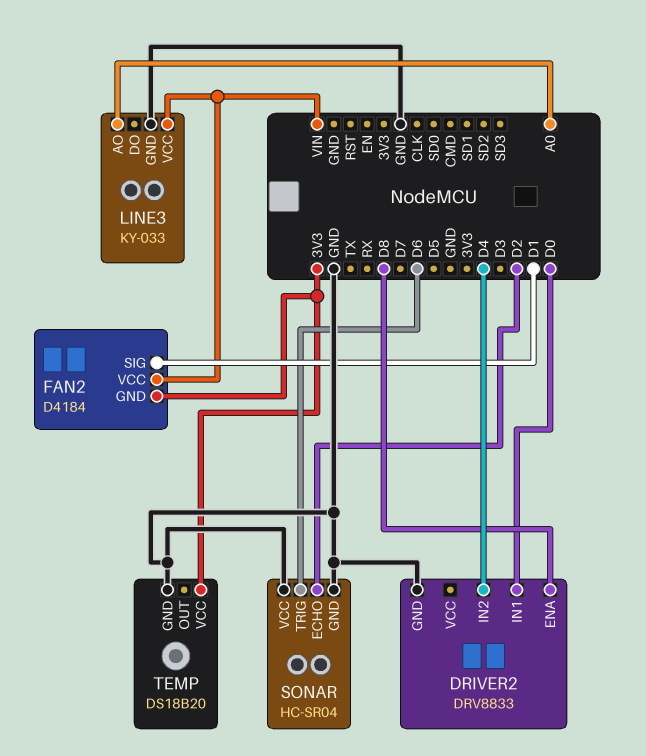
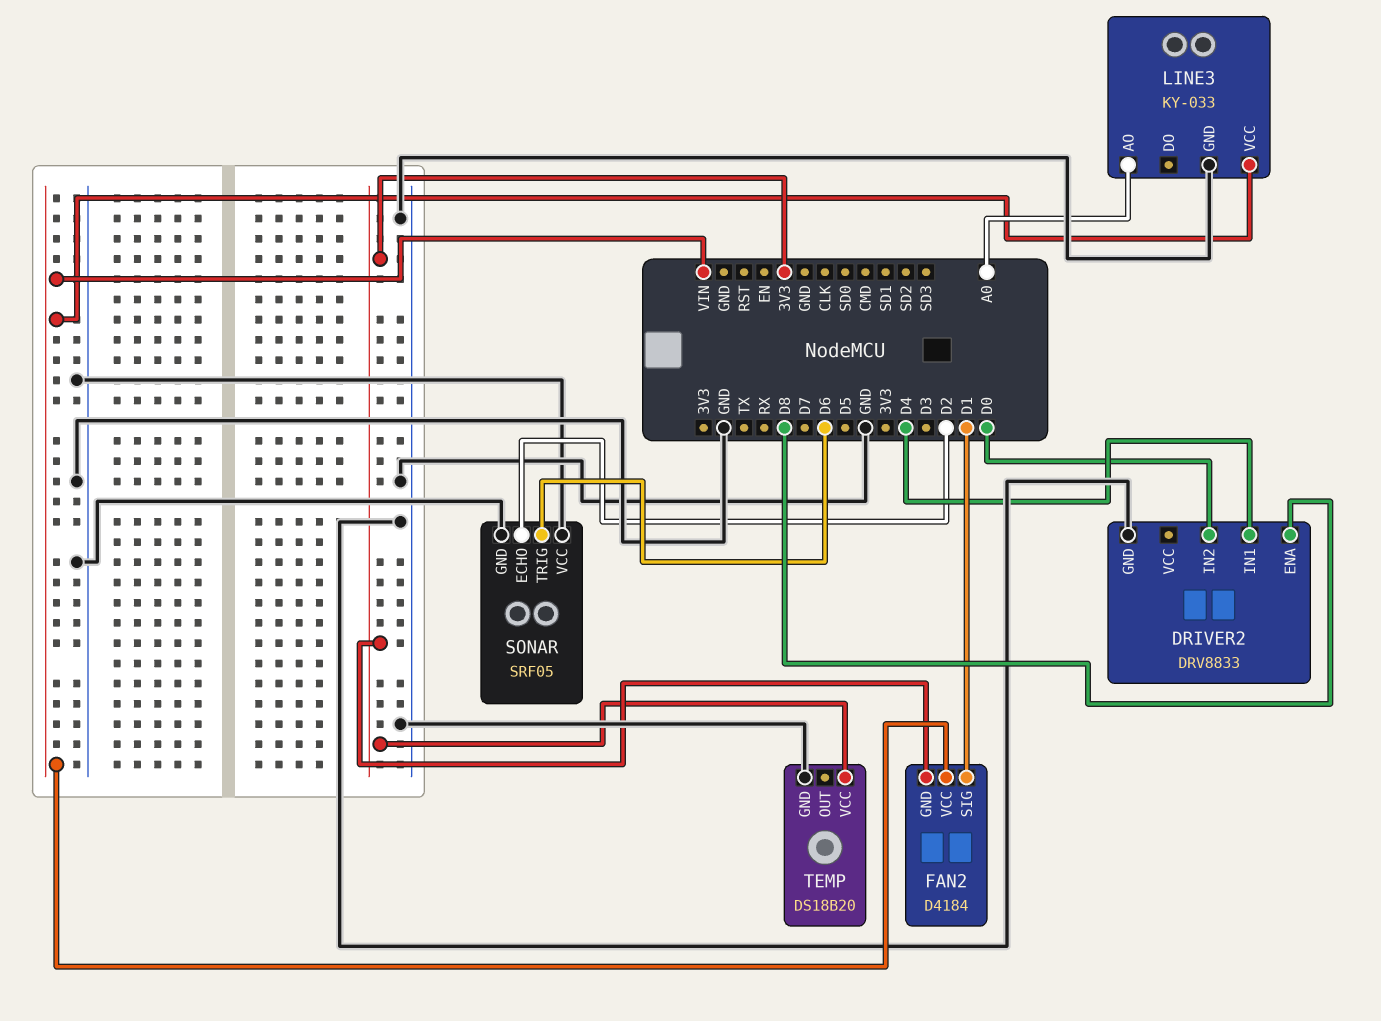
DRIVER2 pin IN1: D0 -> D4
DRIVER2 pin IN2: D4 -> D0
SONAR: HC-SR04 -> SRF05

